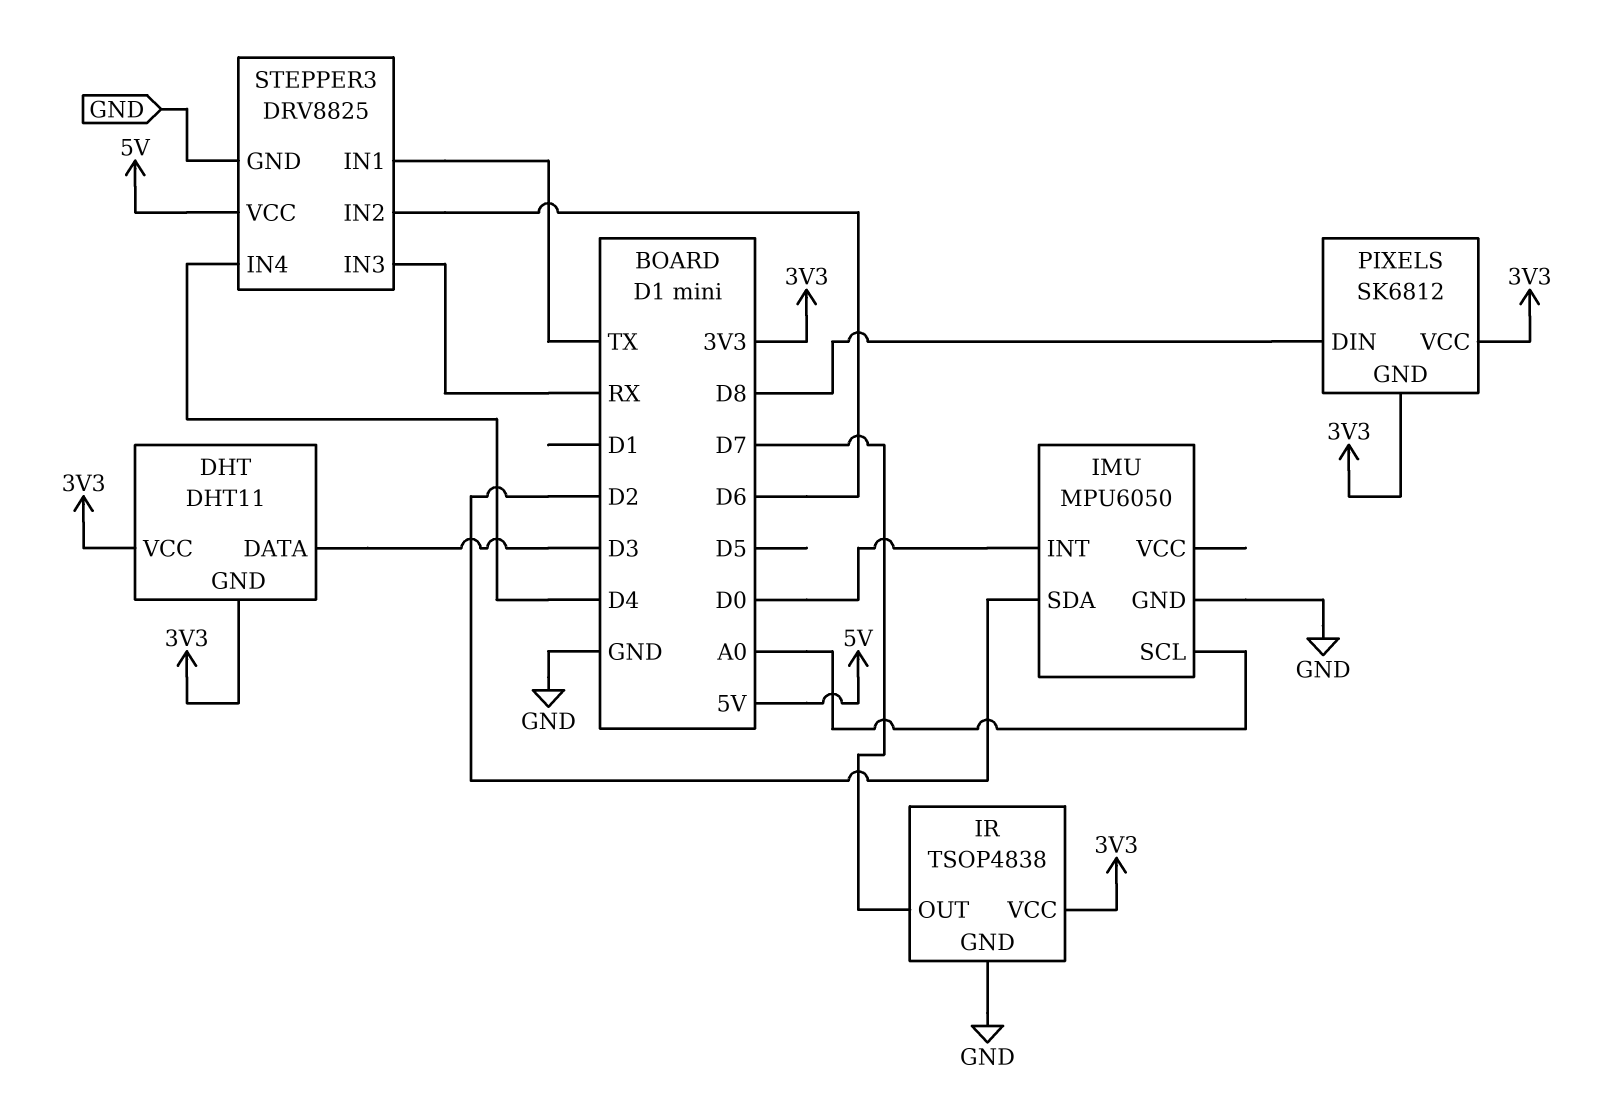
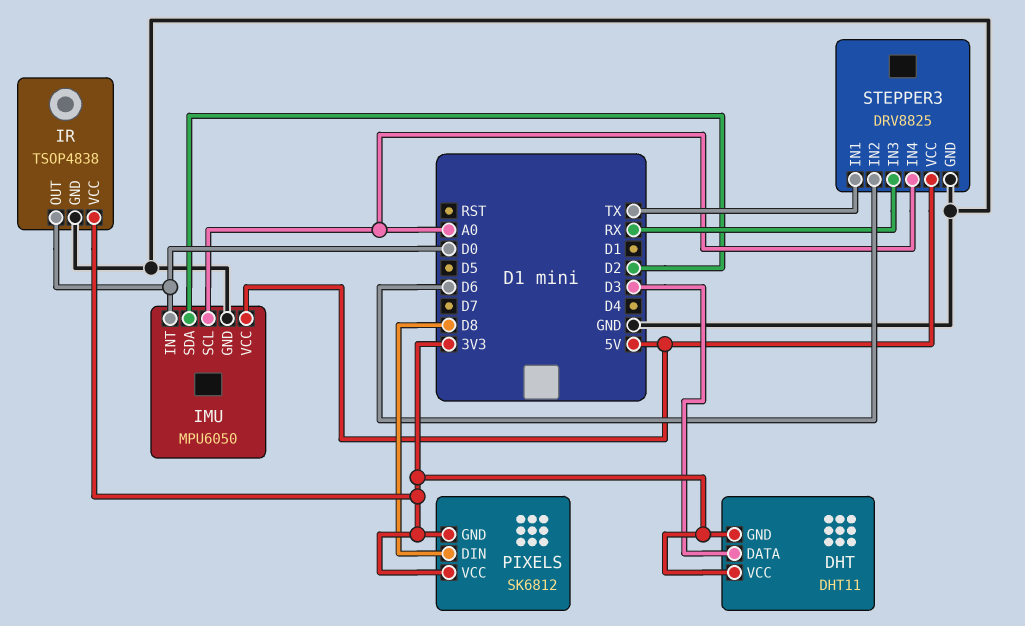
IMU pin VCC: none -> 5V
IR pin OUT: D7 -> D0
STEPPER3 pin IN4: D4 -> A0

